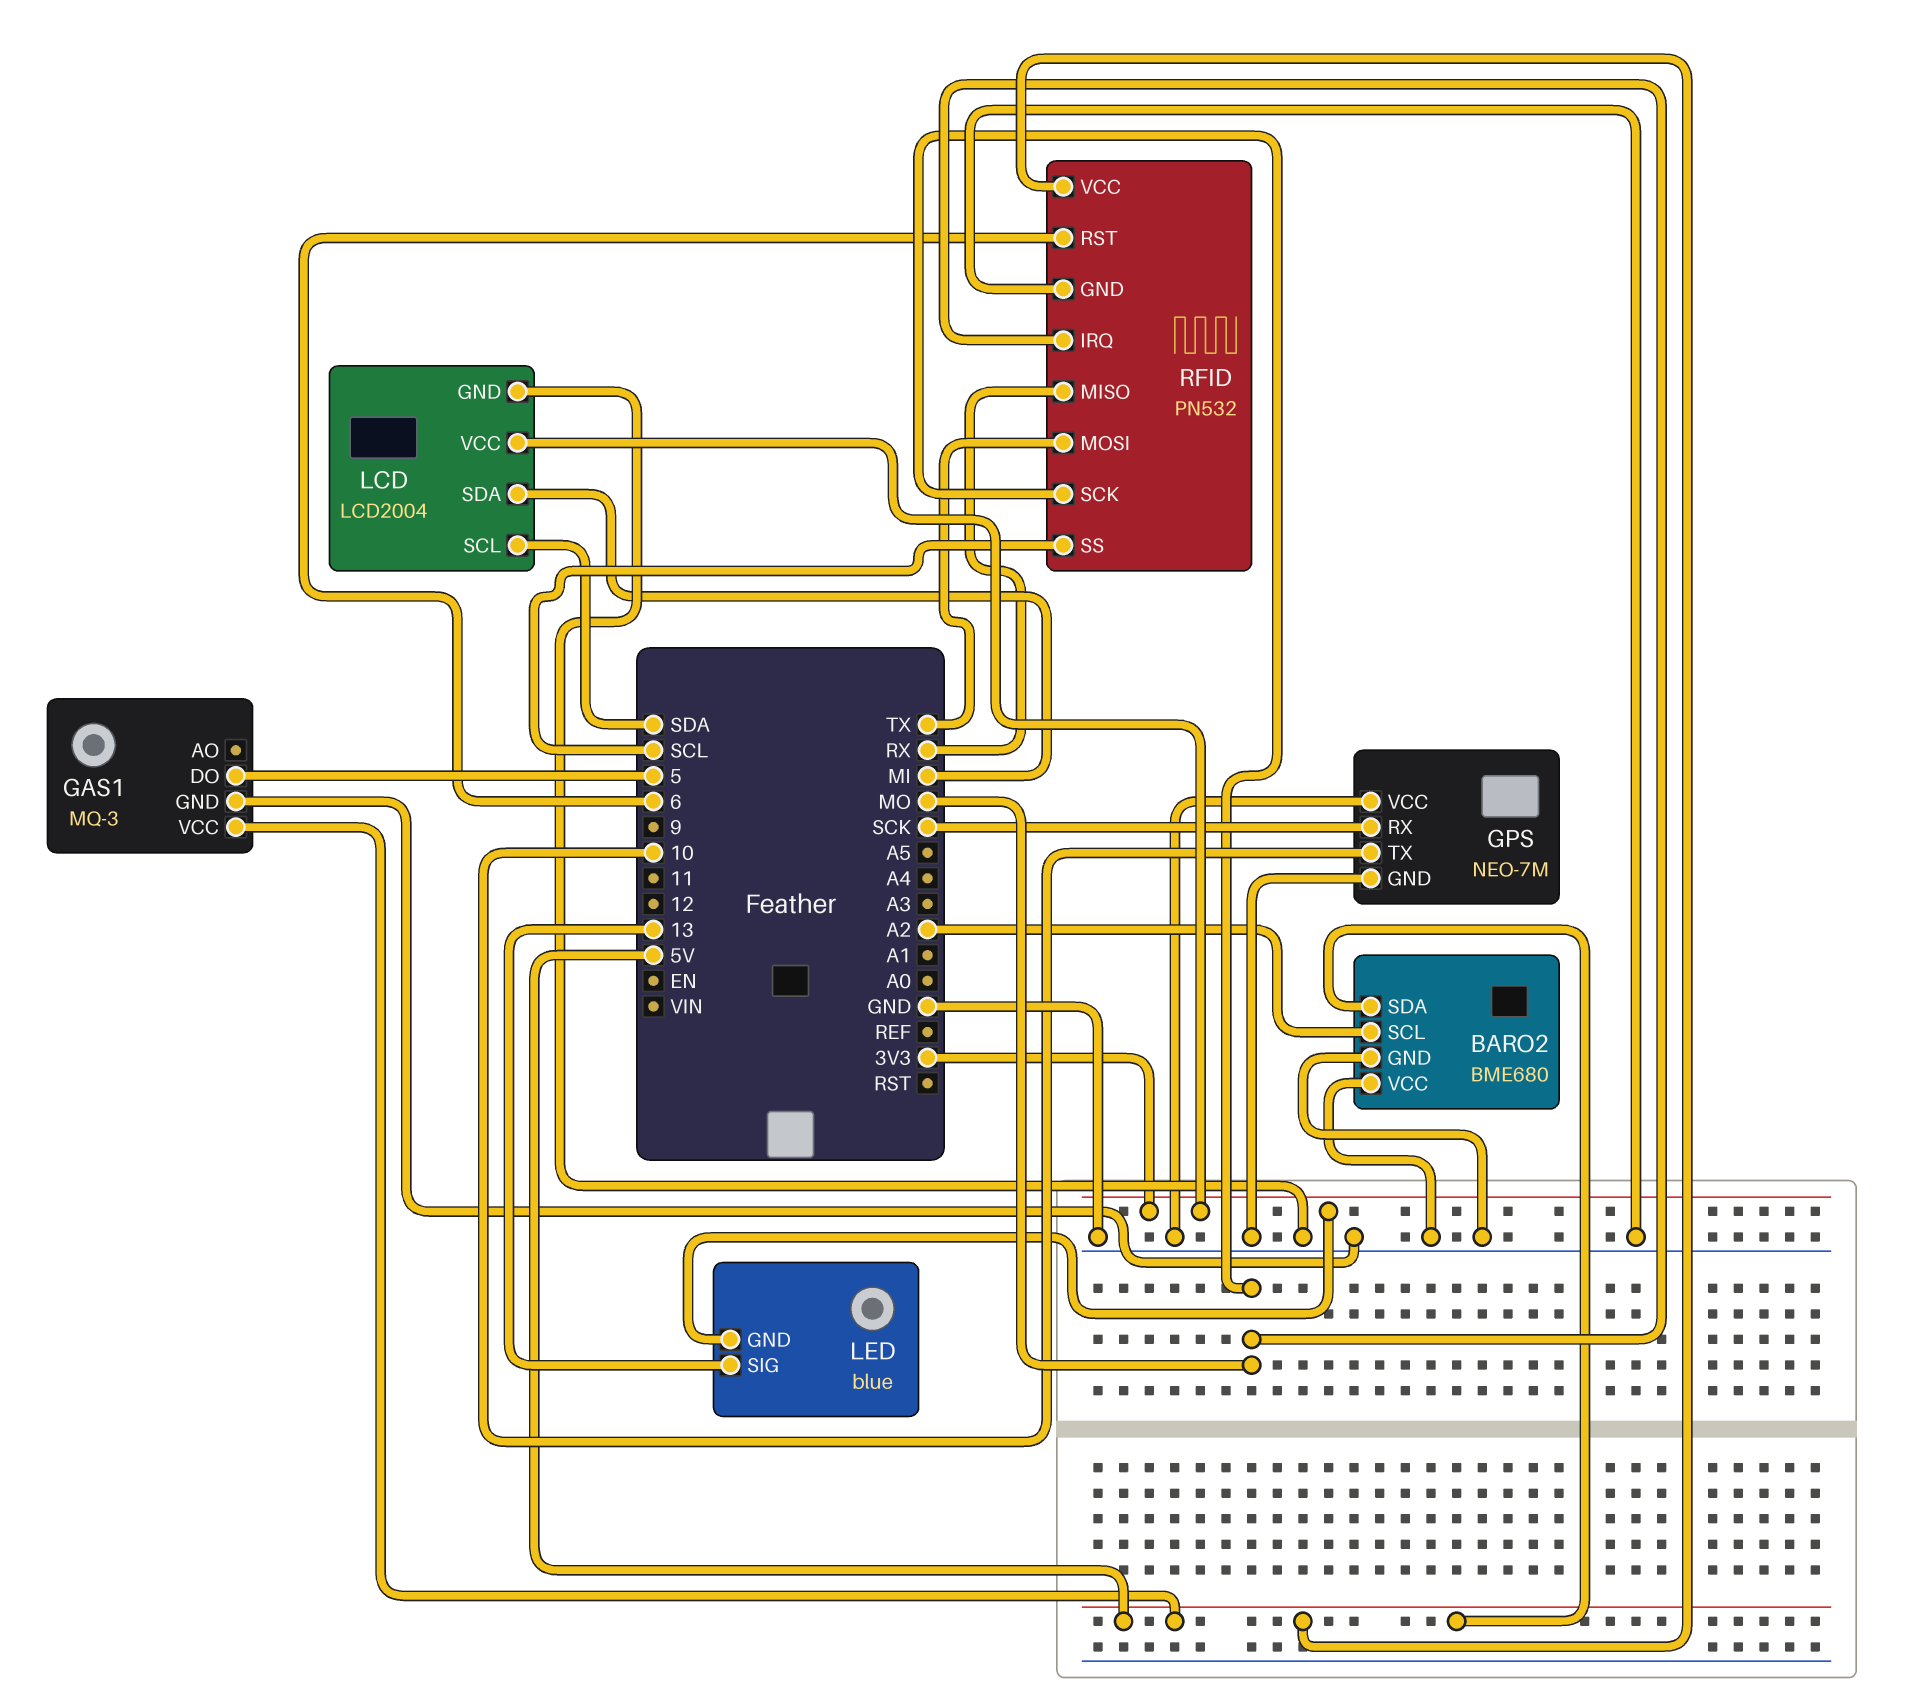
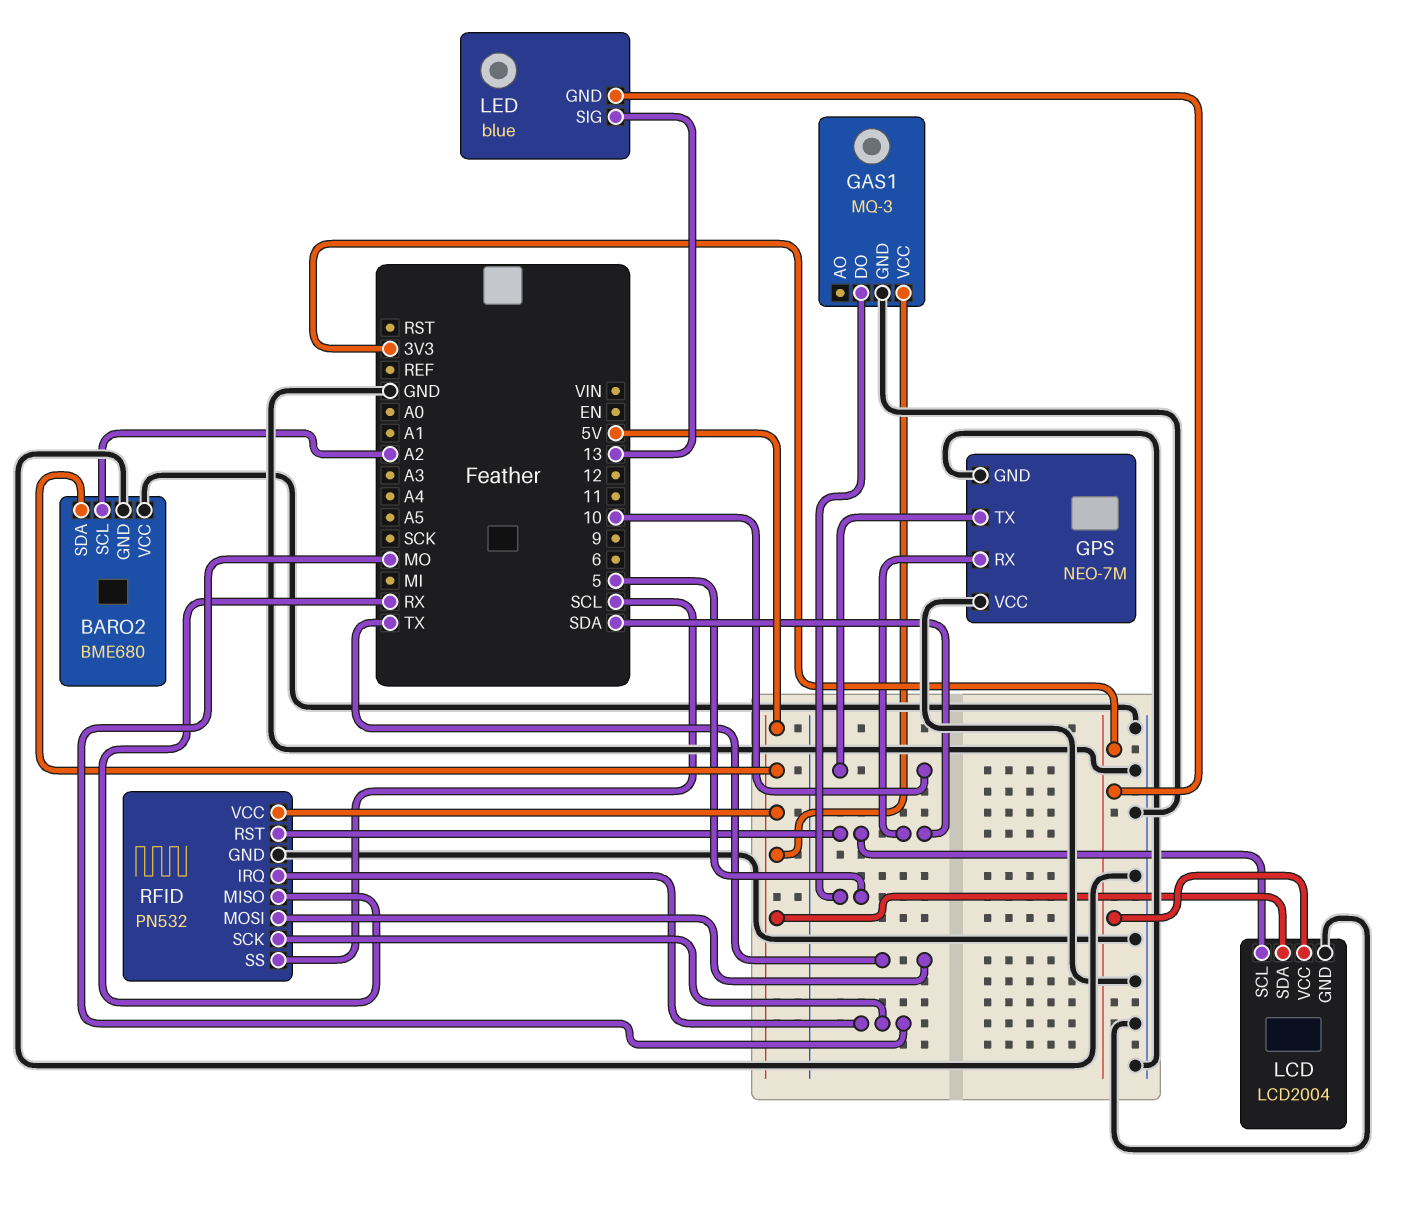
GPS pin RX: SCK -> SDA
LCD pin SDA: MI -> 5V
RFID pin RST: 6 -> SDA

